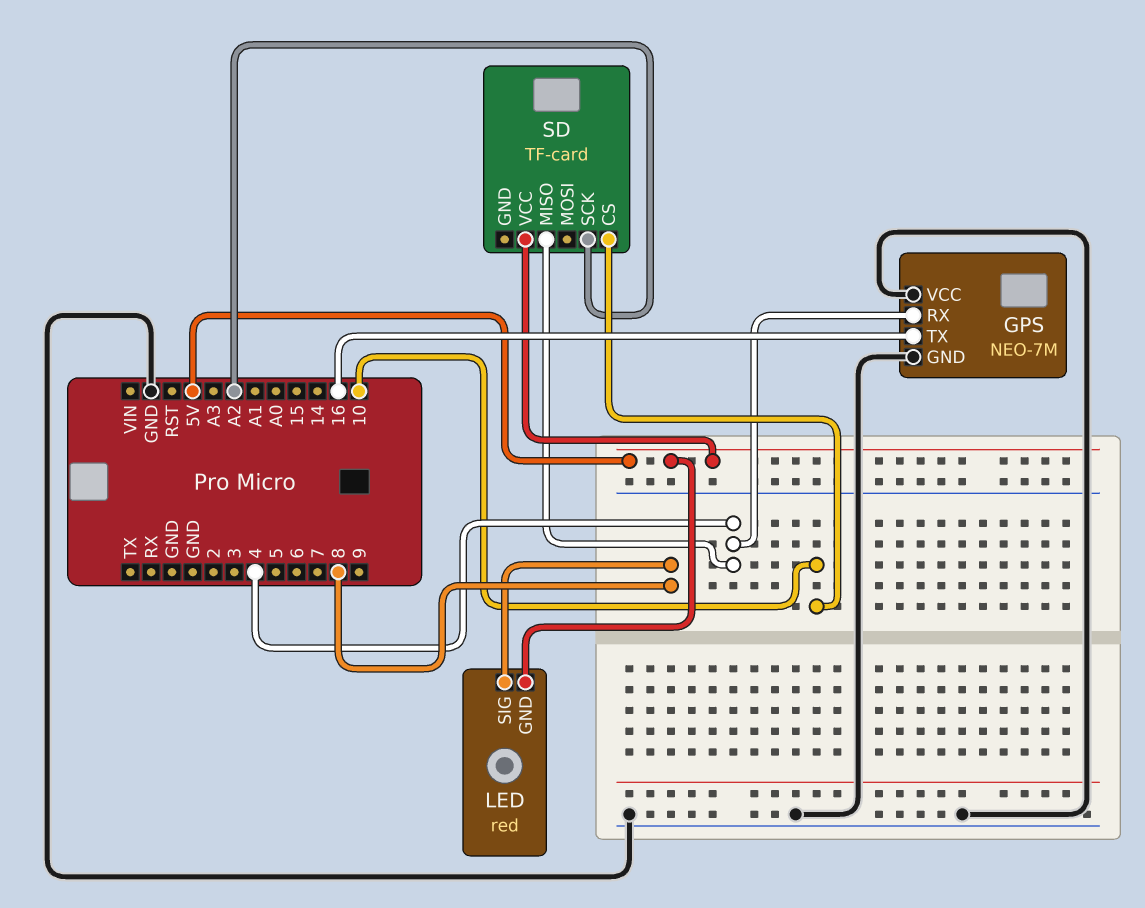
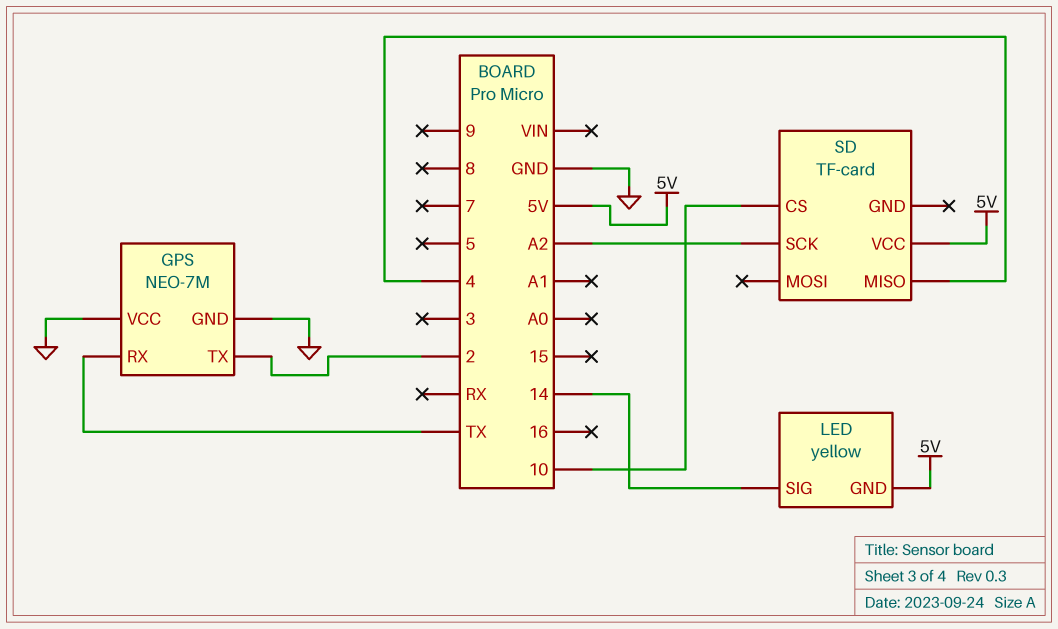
GPS pin RX: 4 -> TX
GPS pin TX: 16 -> 2
LED: red -> yellow
LED pin SIG: 8 -> 14

